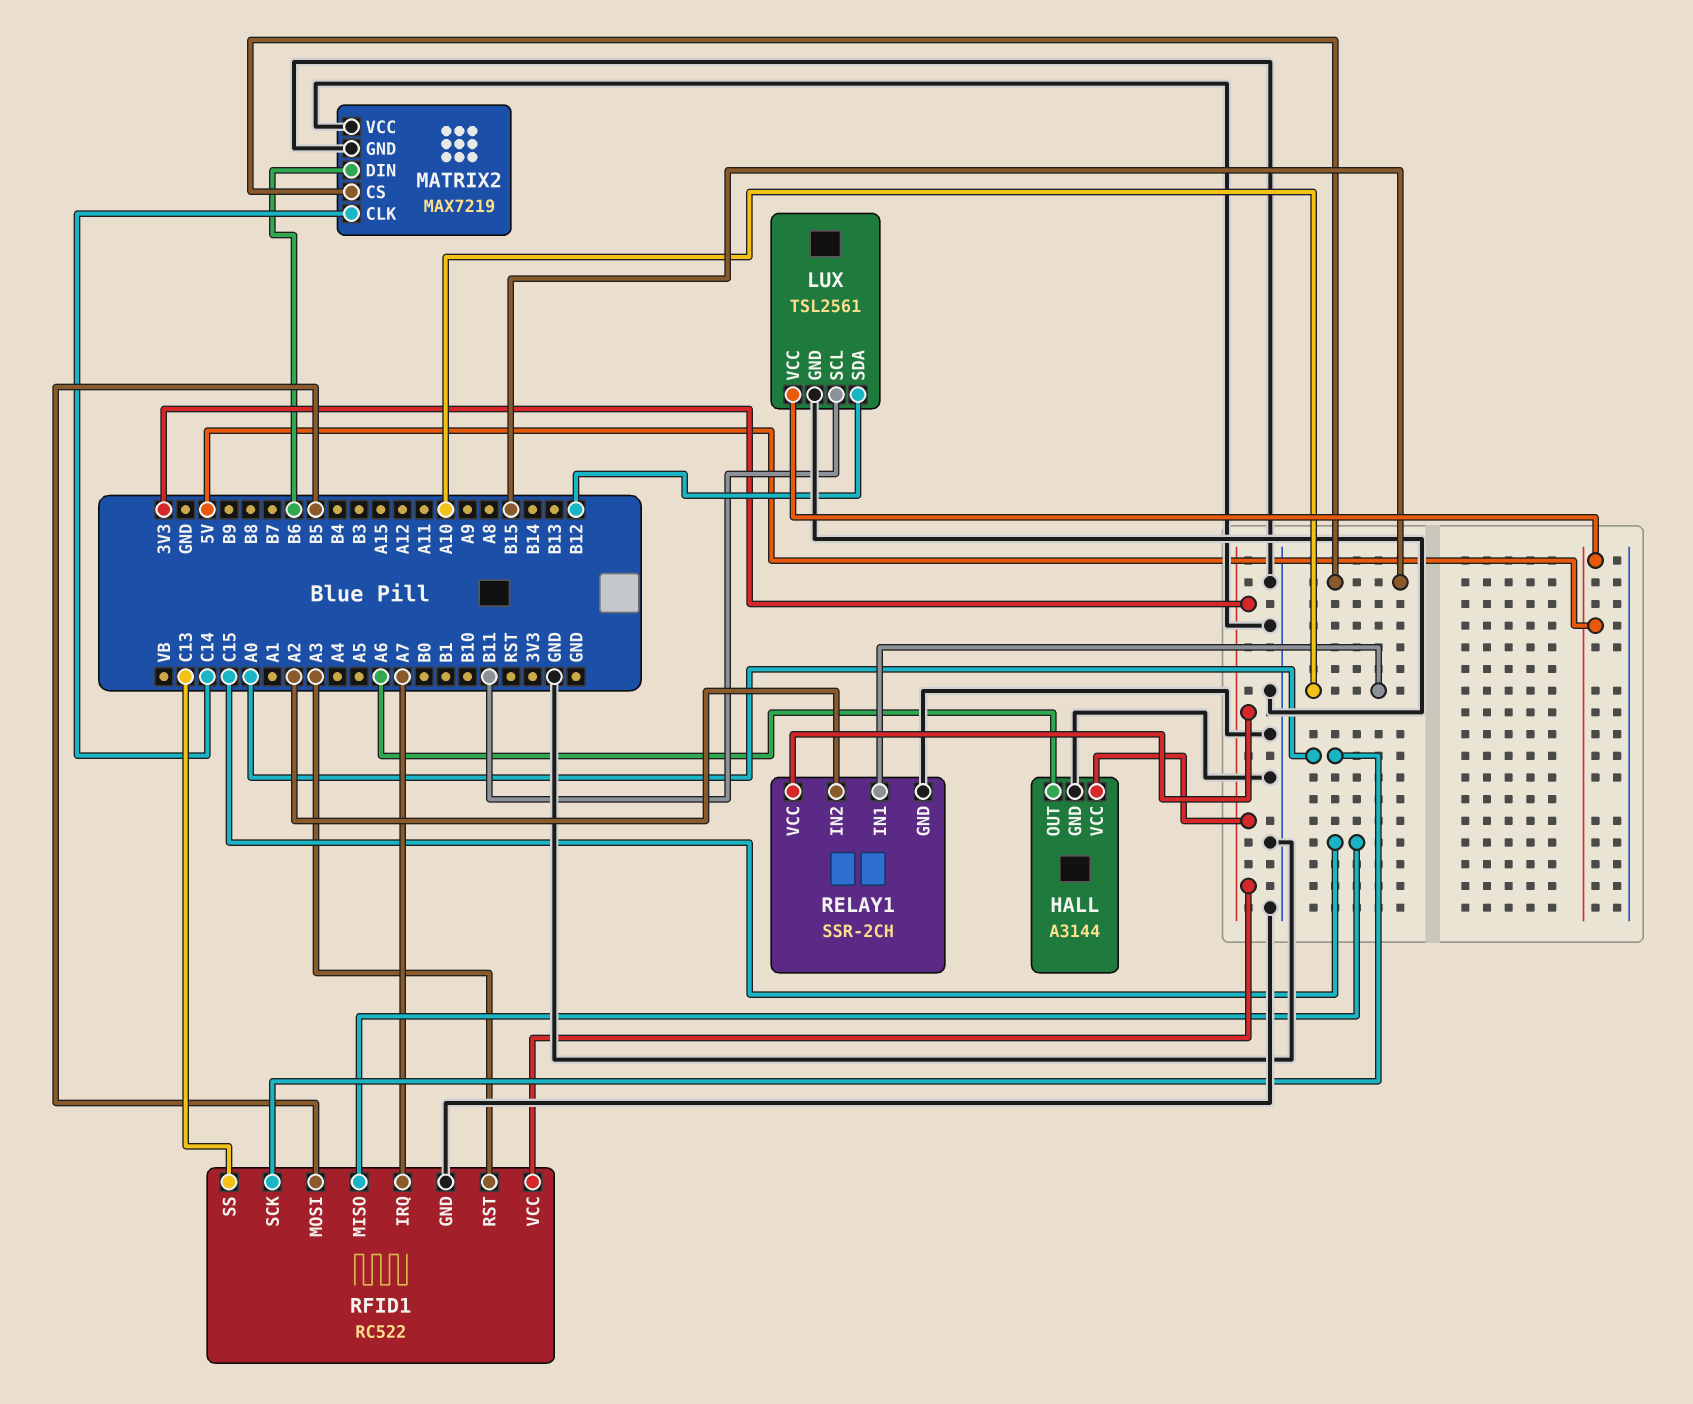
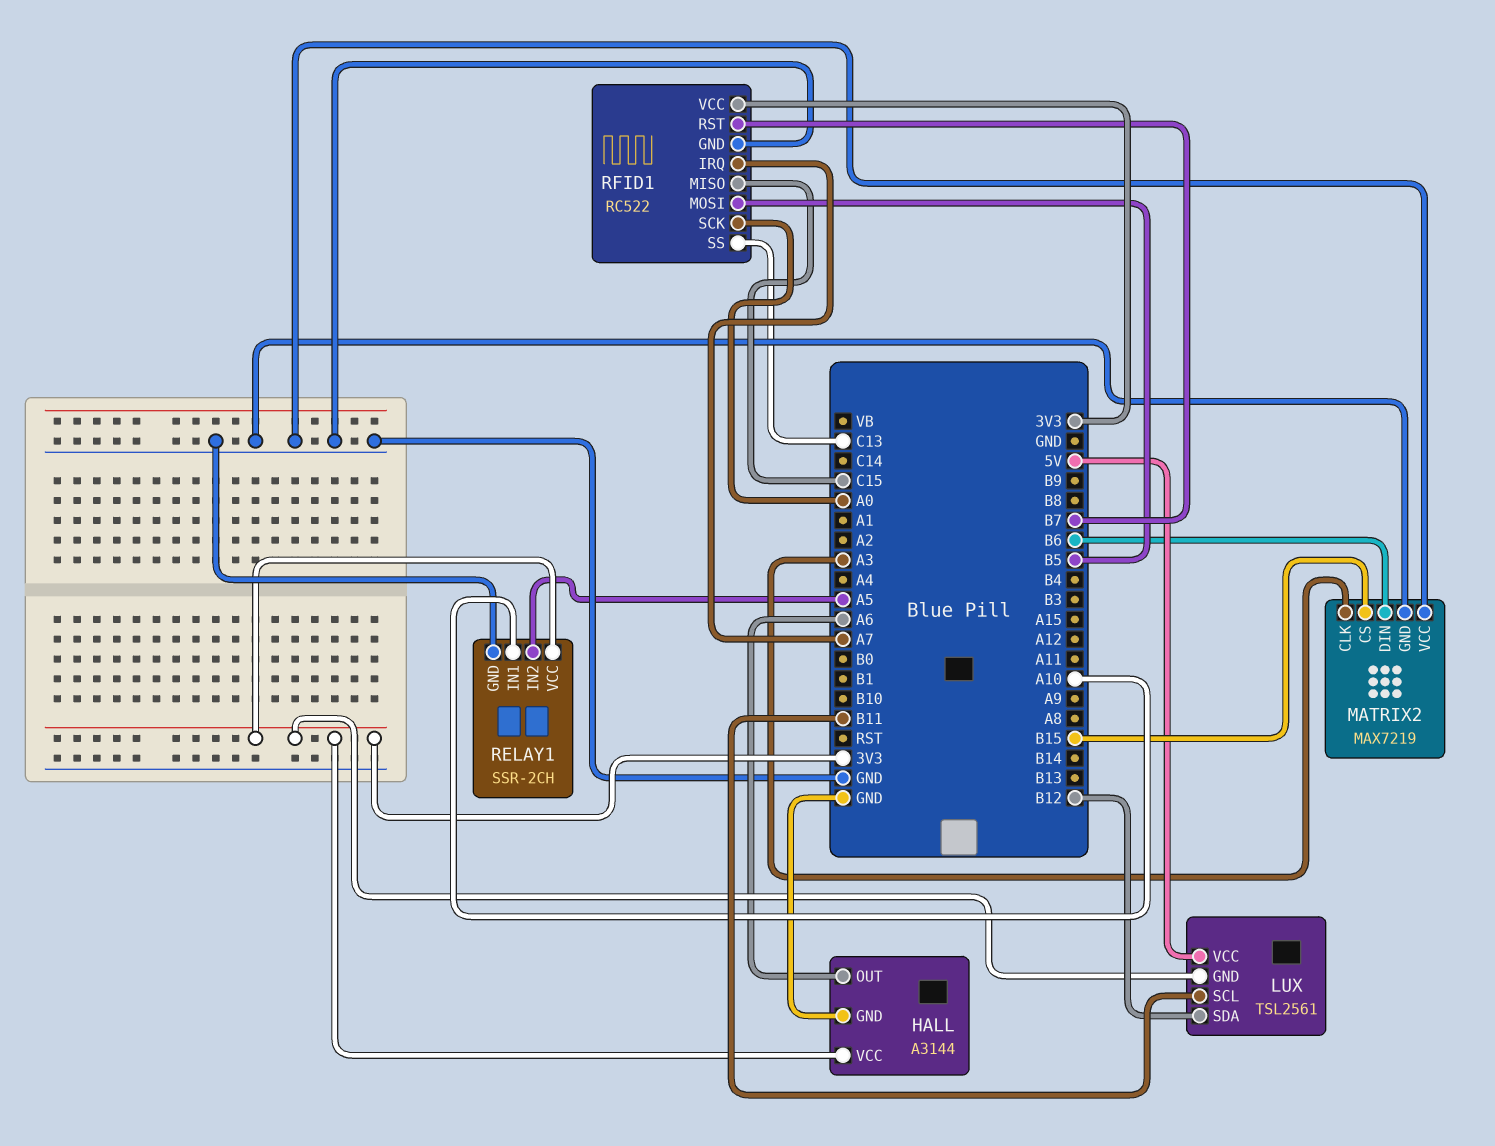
LUX pin GND: GND -> 3V3
MATRIX2 pin CLK: C14 -> A3
RELAY1 pin IN2: A2 -> A5
RFID1 pin RST: A3 -> B7

